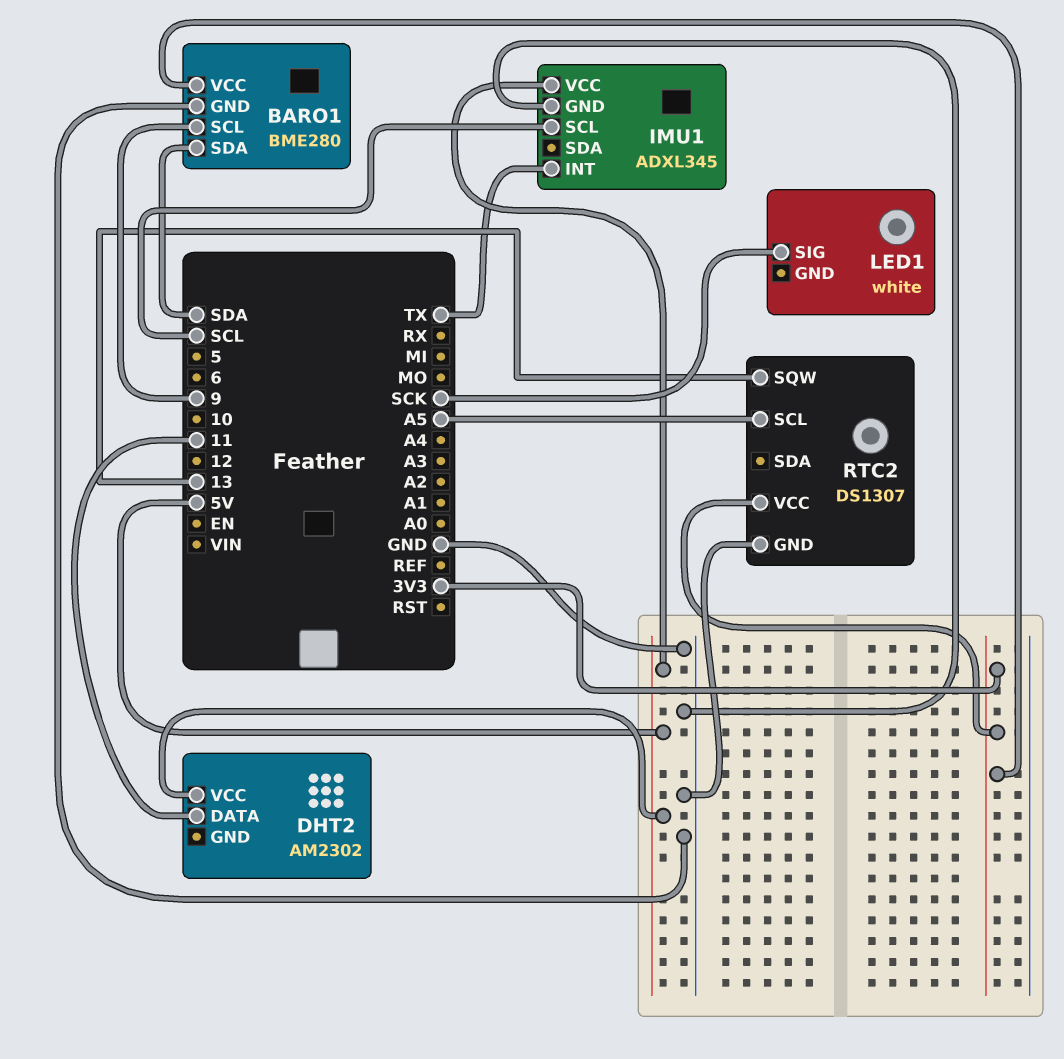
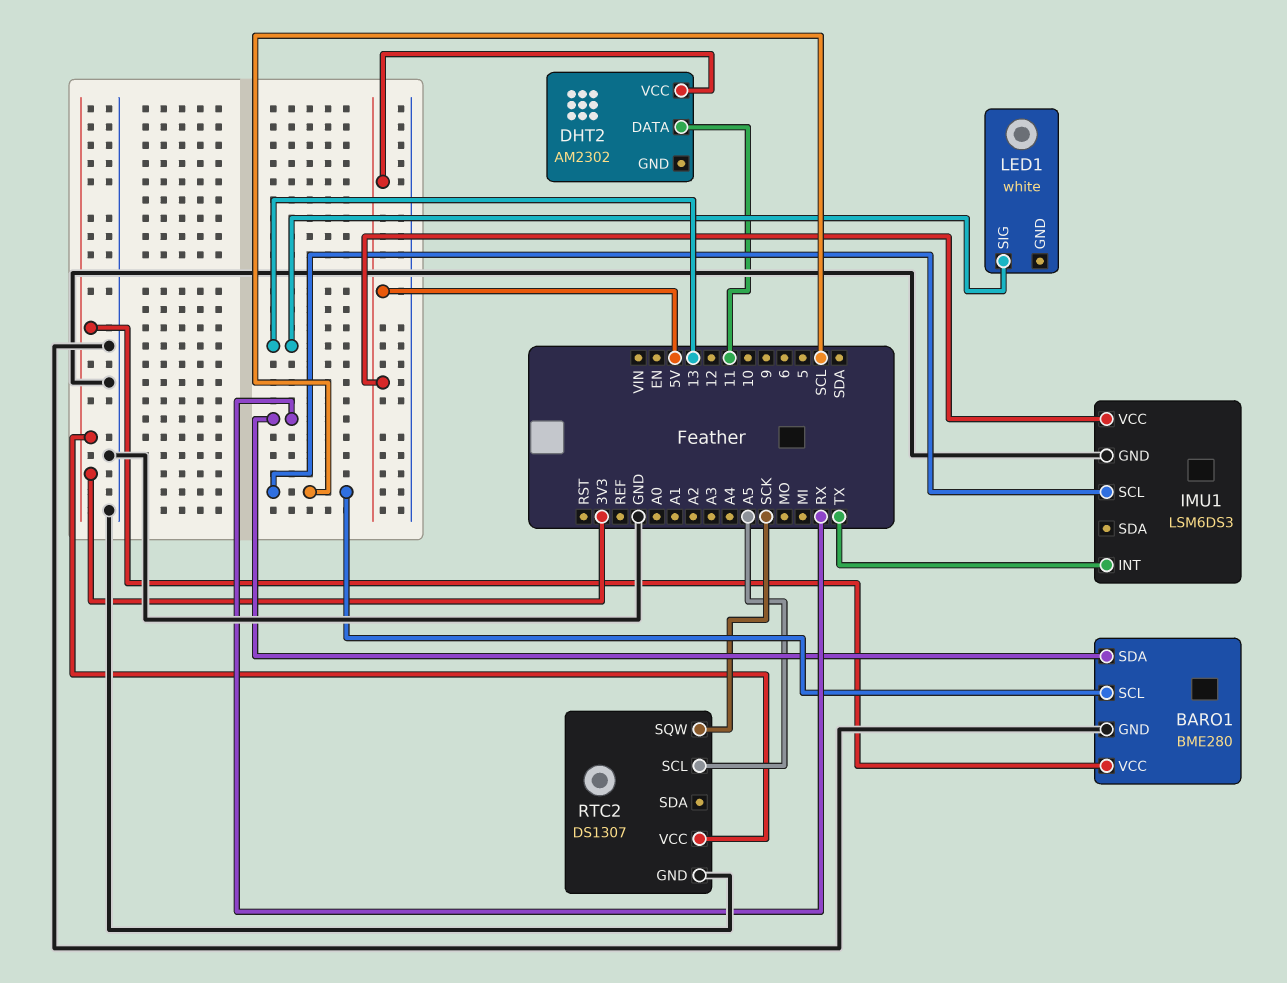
BARO1 pin SCL: 9 -> SCL
BARO1 pin SDA: SDA -> RX
IMU1: ADXL345 -> LSM6DS3
LED1 pin SIG: SCK -> 13
RTC2 pin SQW: 13 -> SCK

